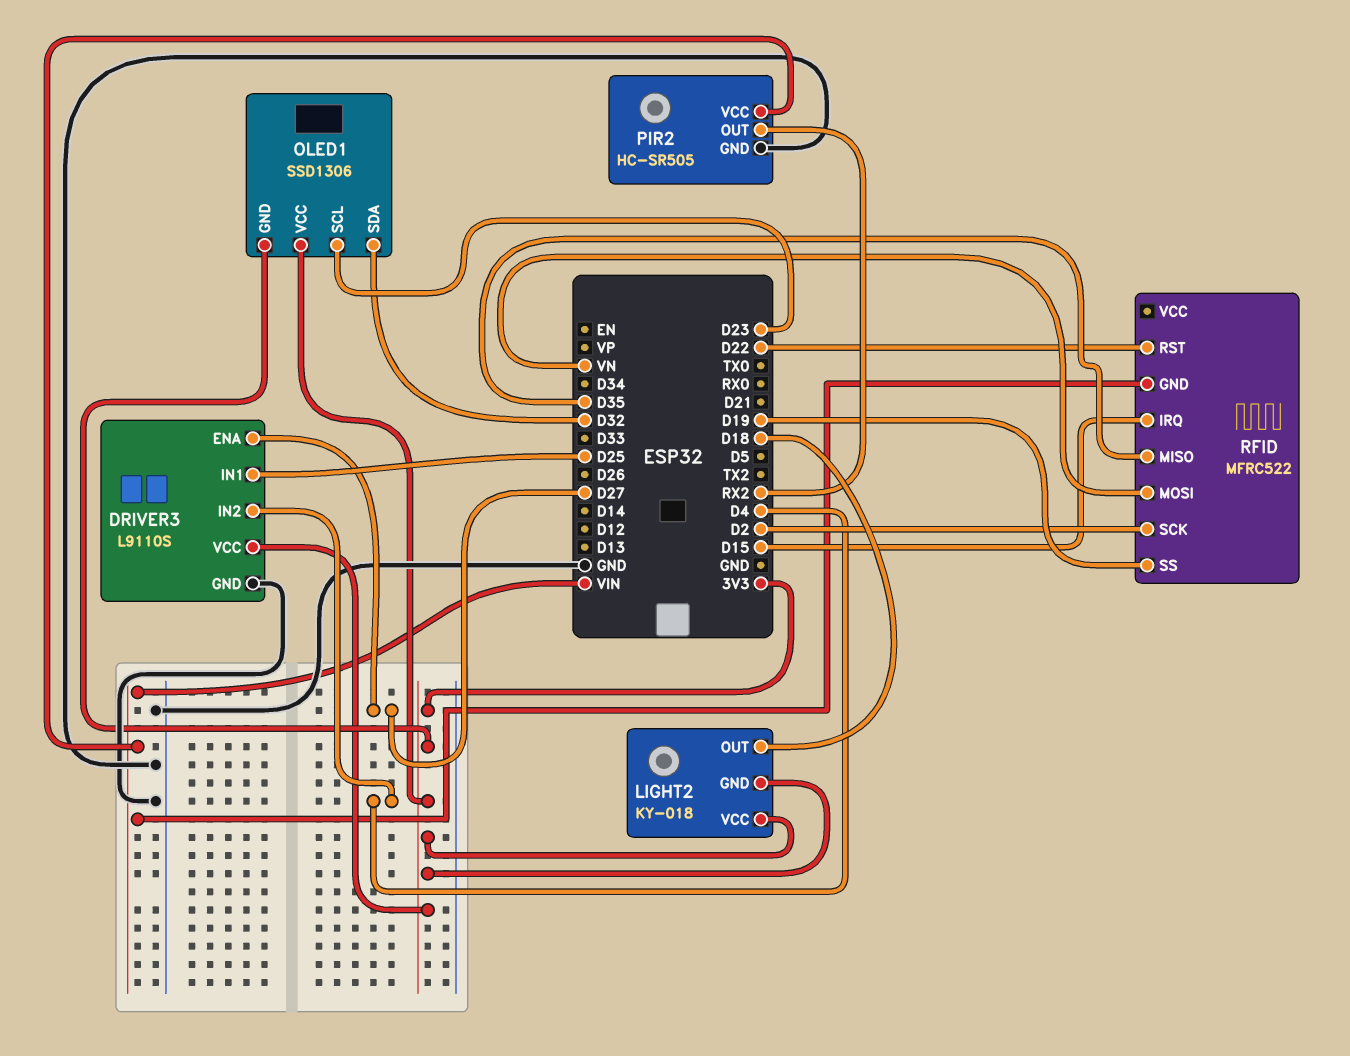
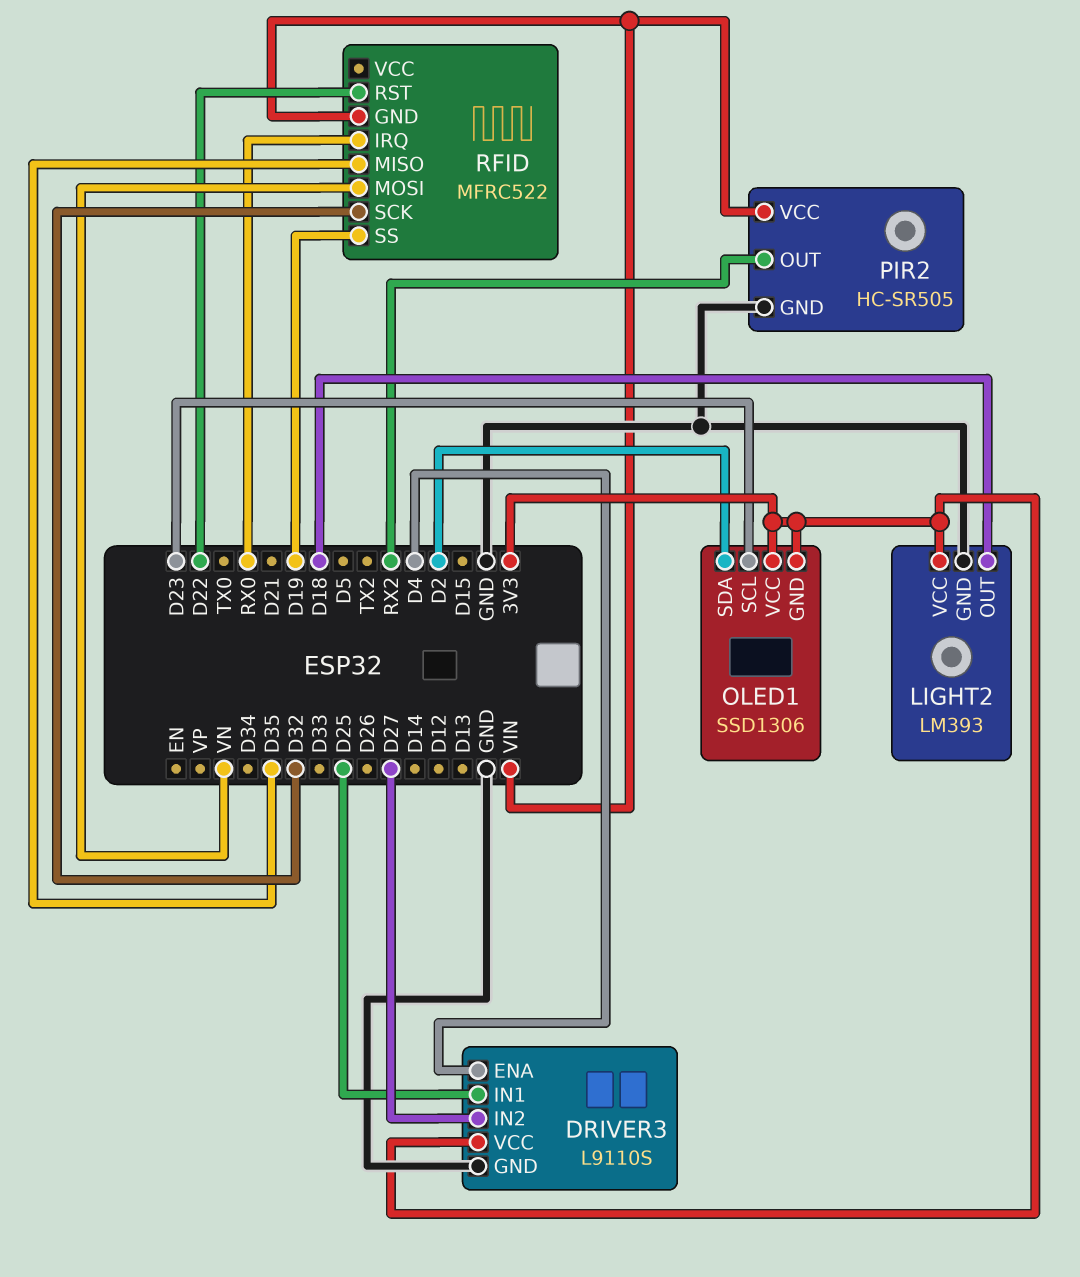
DRIVER3 pin ENA: D27 -> D4
DRIVER3 pin IN2: D4 -> D27
LIGHT2: KY-018 -> LM393
LIGHT2 pin GND: 3V3 -> GND
OLED1 pin SDA: D32 -> D2
RFID pin IRQ: D15 -> RX0
RFID pin SCK: D2 -> D32

